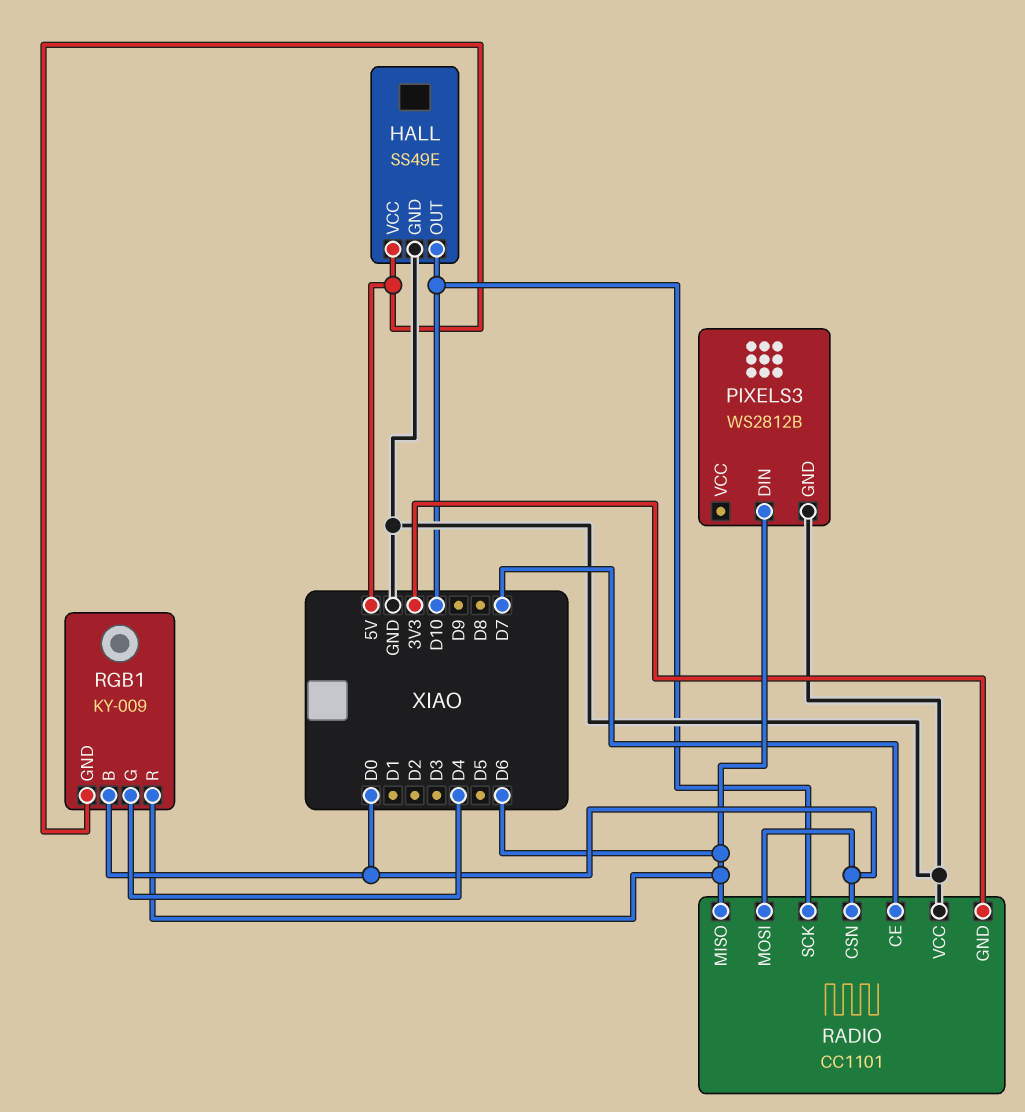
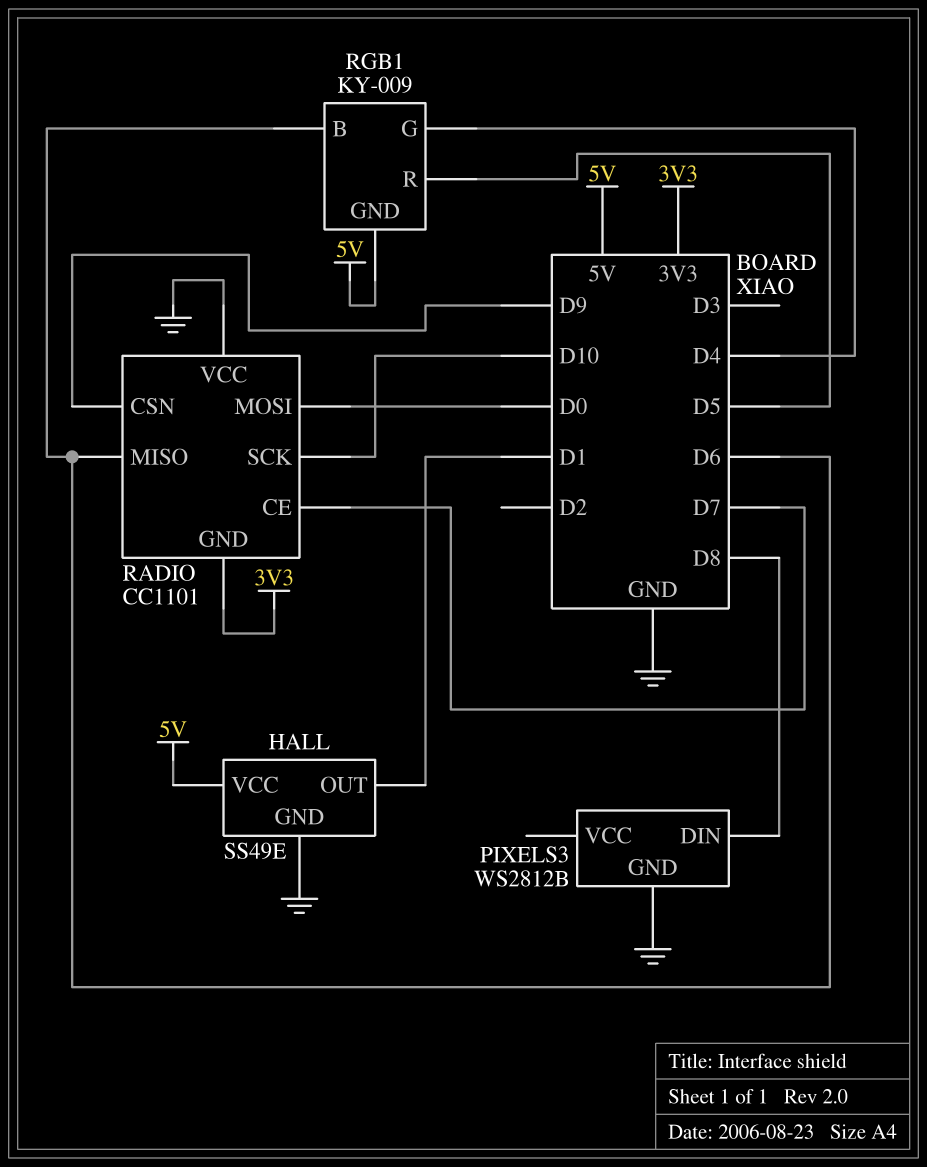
HALL pin OUT: D10 -> D1
PIXELS3 pin DIN: D6 -> D8
RADIO pin CSN: D0 -> D9
RGB1 pin B: D0 -> D6
RGB1 pin R: D6 -> D5

